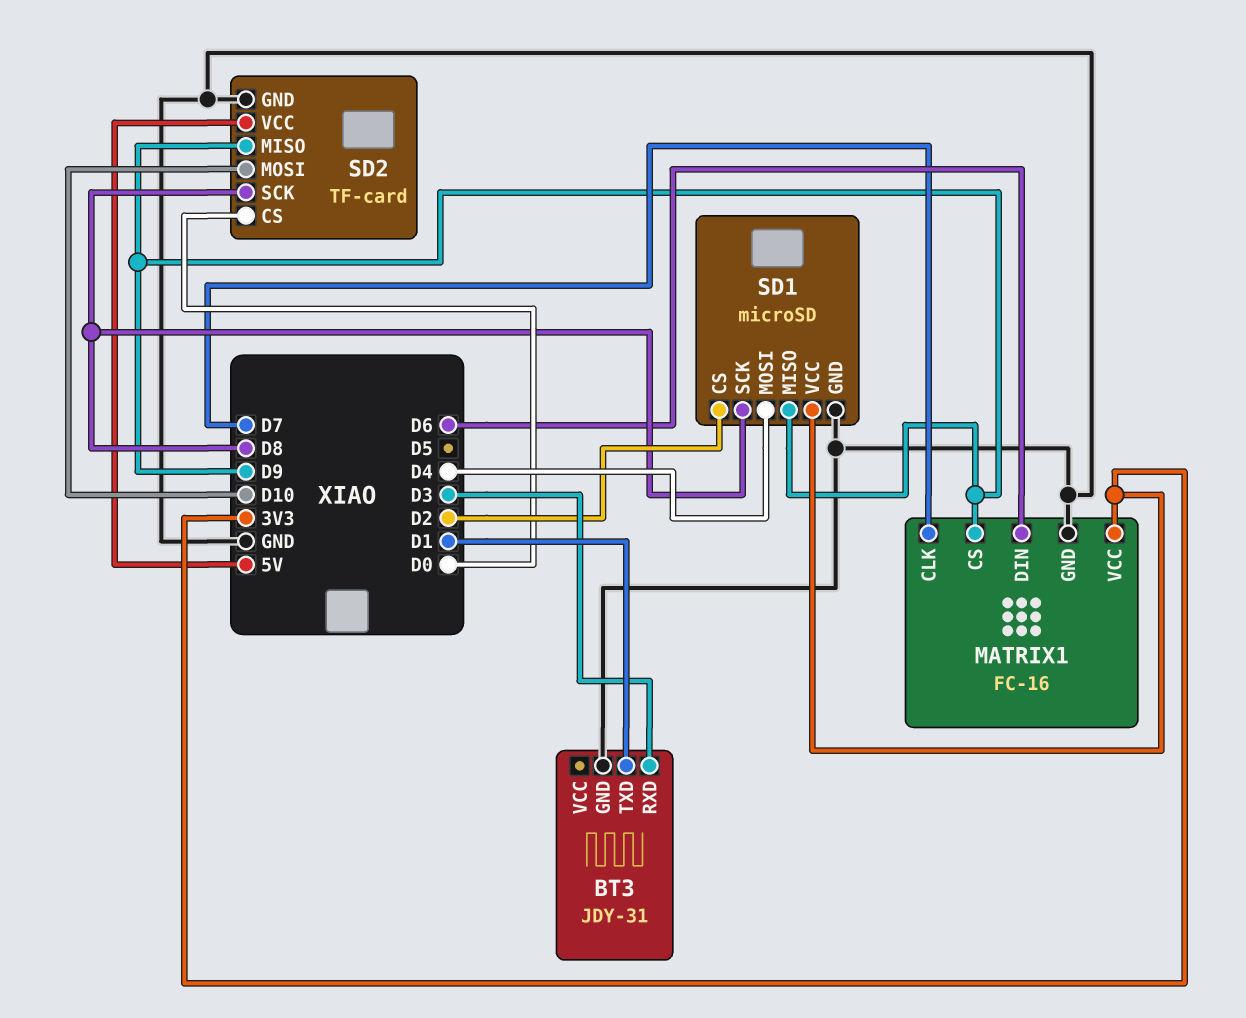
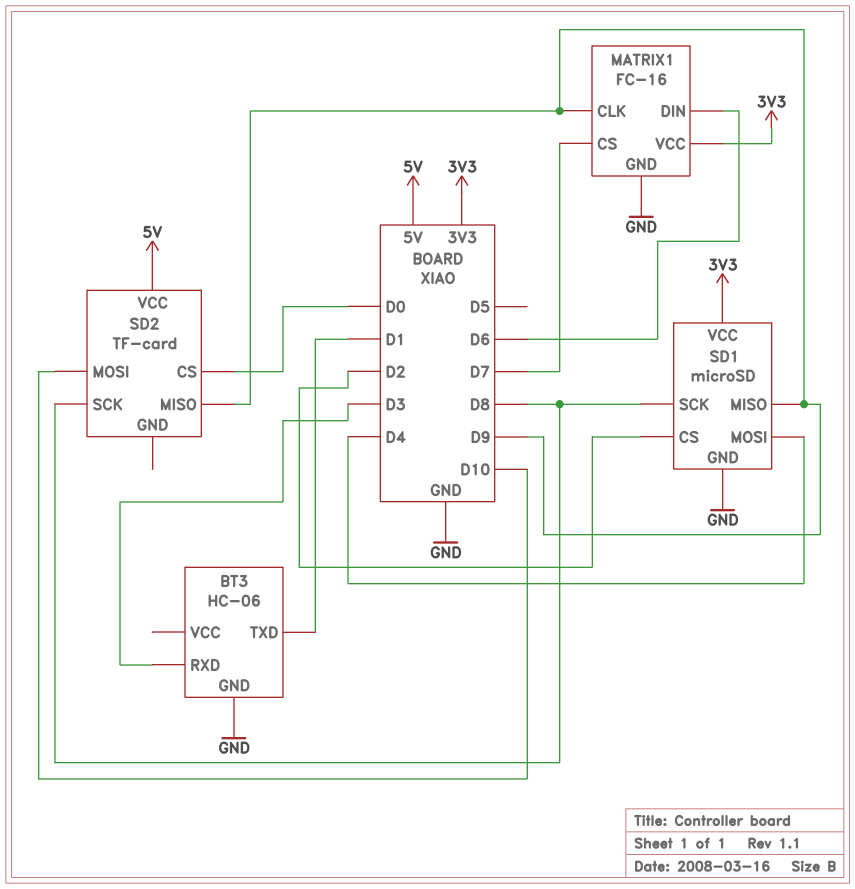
BT3: JDY-31 -> HC-06
MATRIX1 pin CLK: D7 -> D9
MATRIX1 pin CS: D9 -> D7
SD2 pin GND: GND -> none

